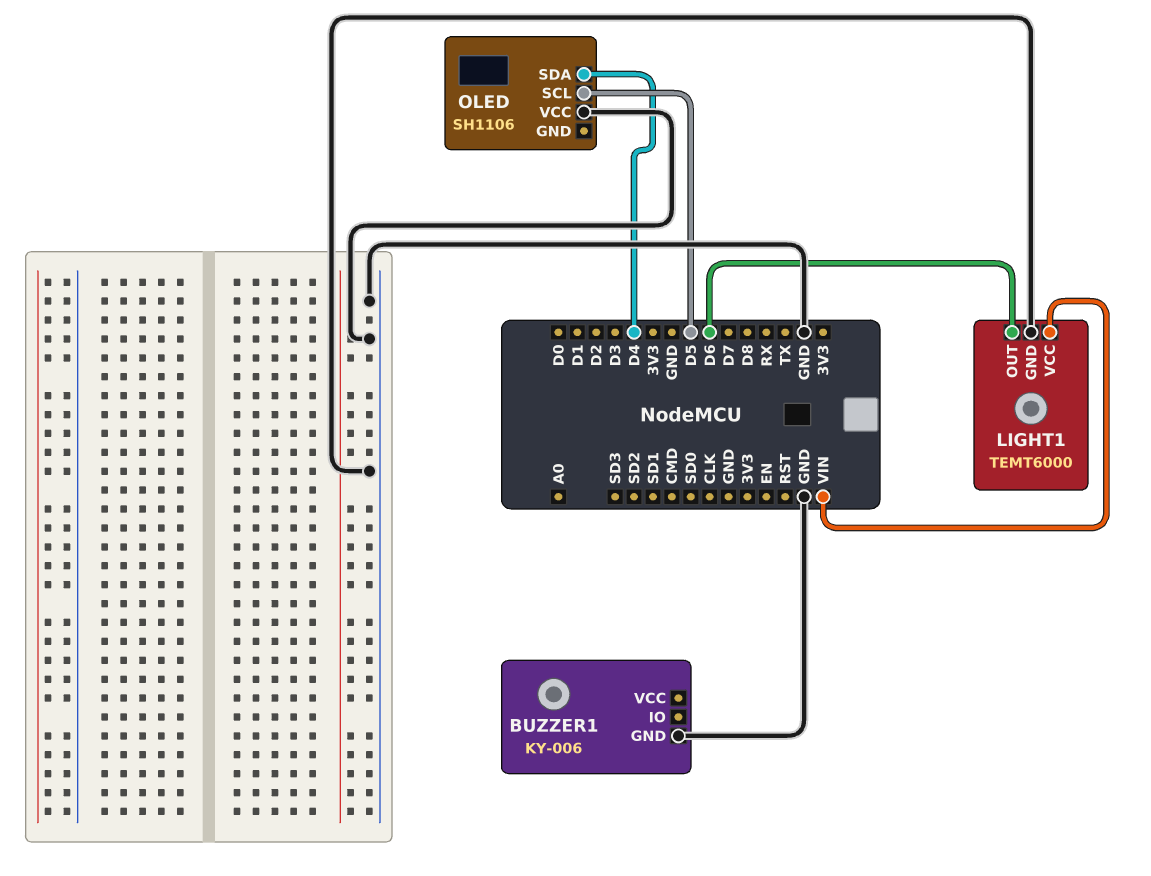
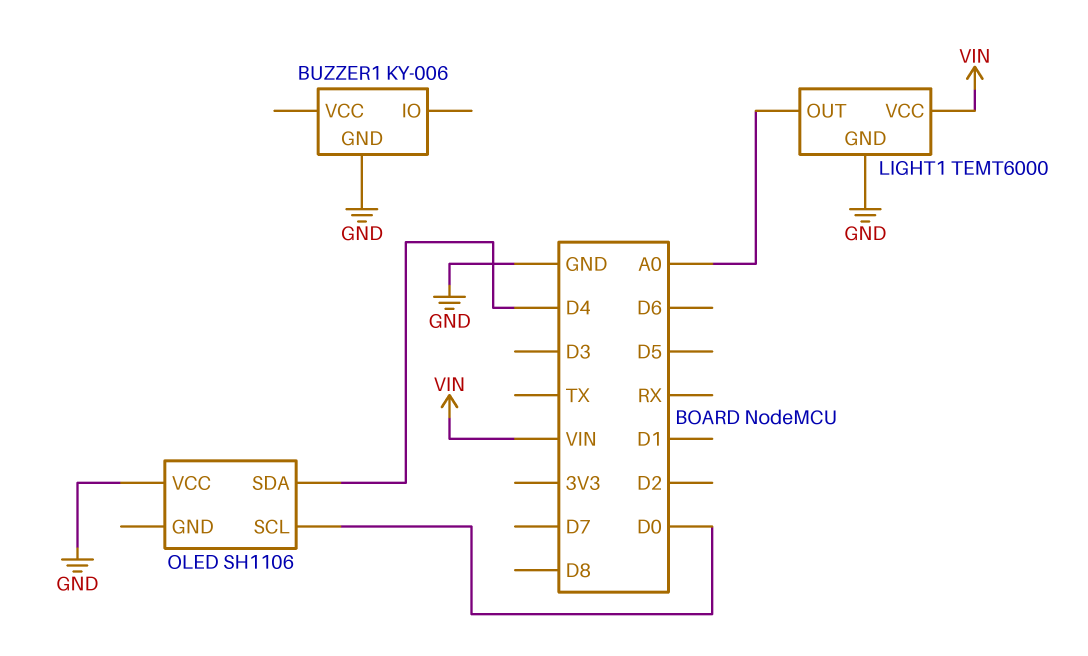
LIGHT1 pin OUT: D6 -> A0
OLED pin SCL: D5 -> D0

